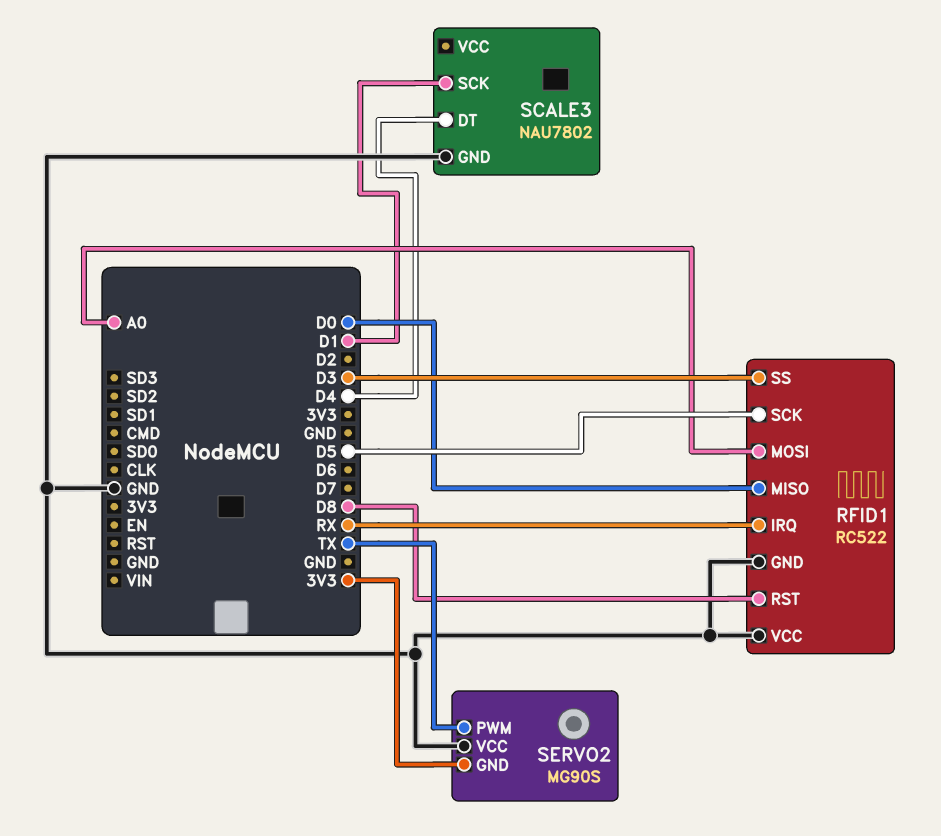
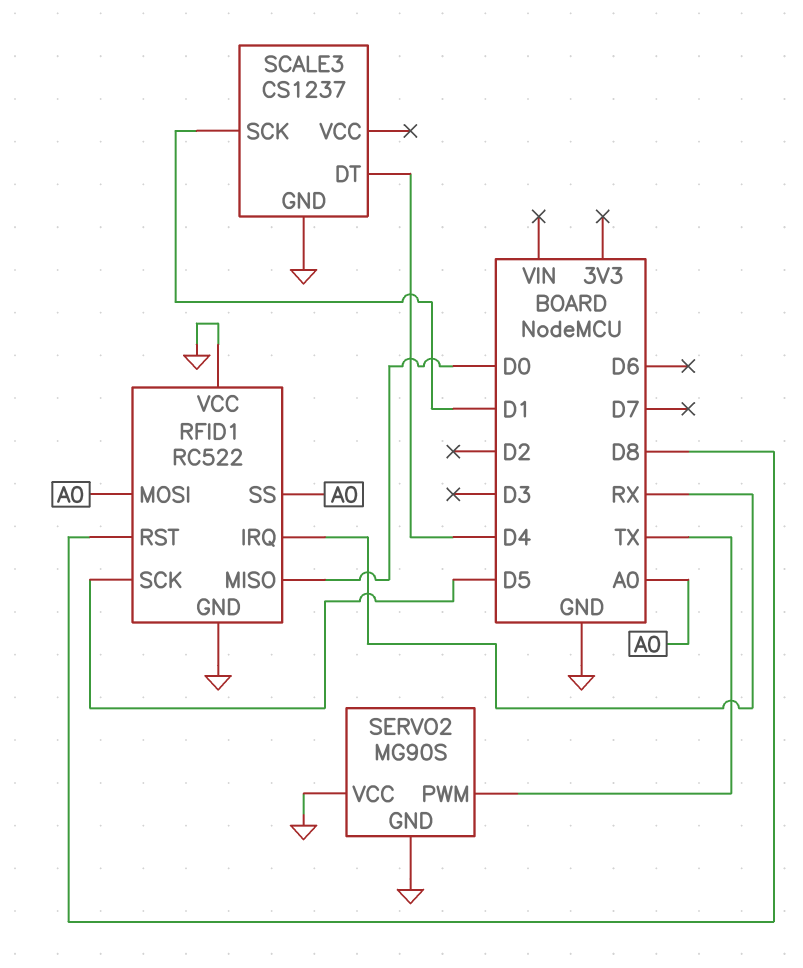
RFID1 pin SS: D3 -> A0
SCALE3: NAU7802 -> CS1237
SERVO2 pin GND: 3V3 -> GND

